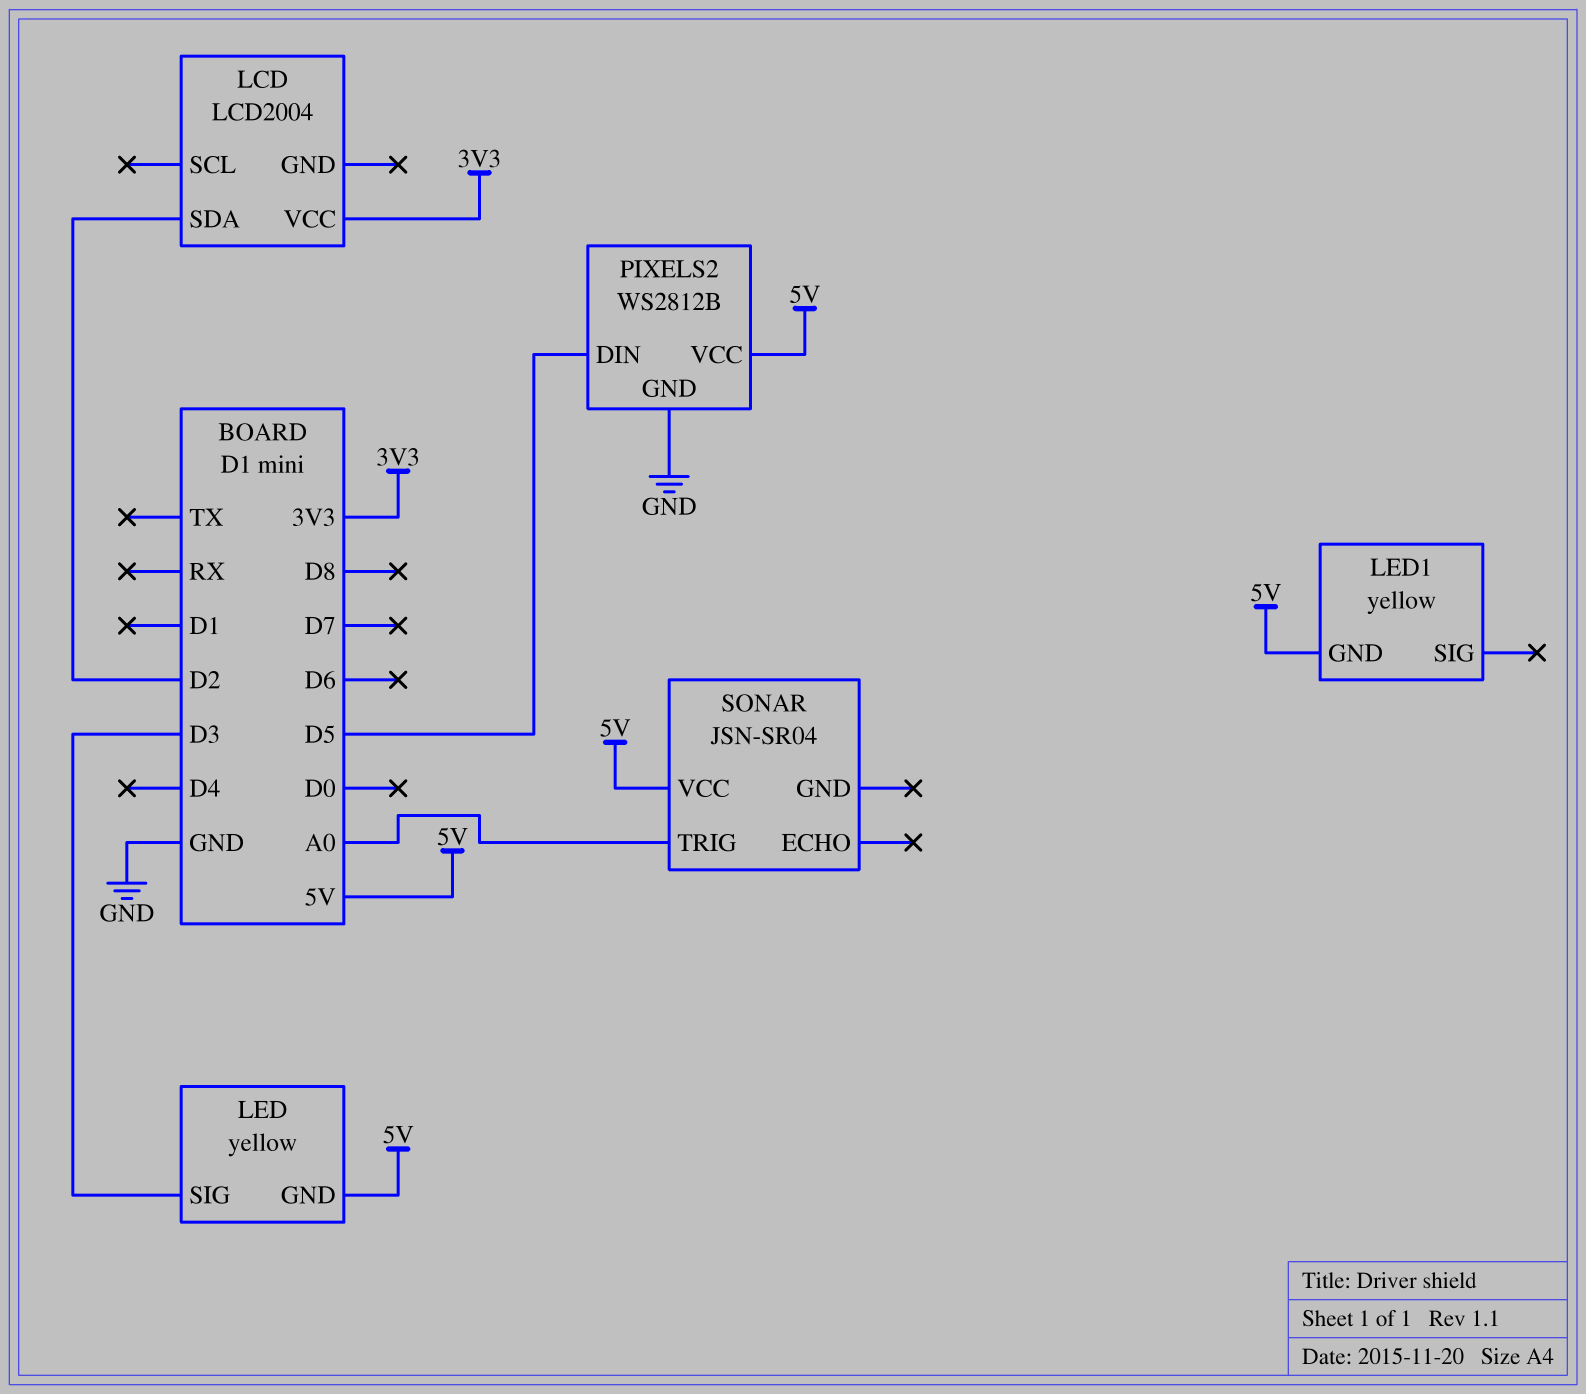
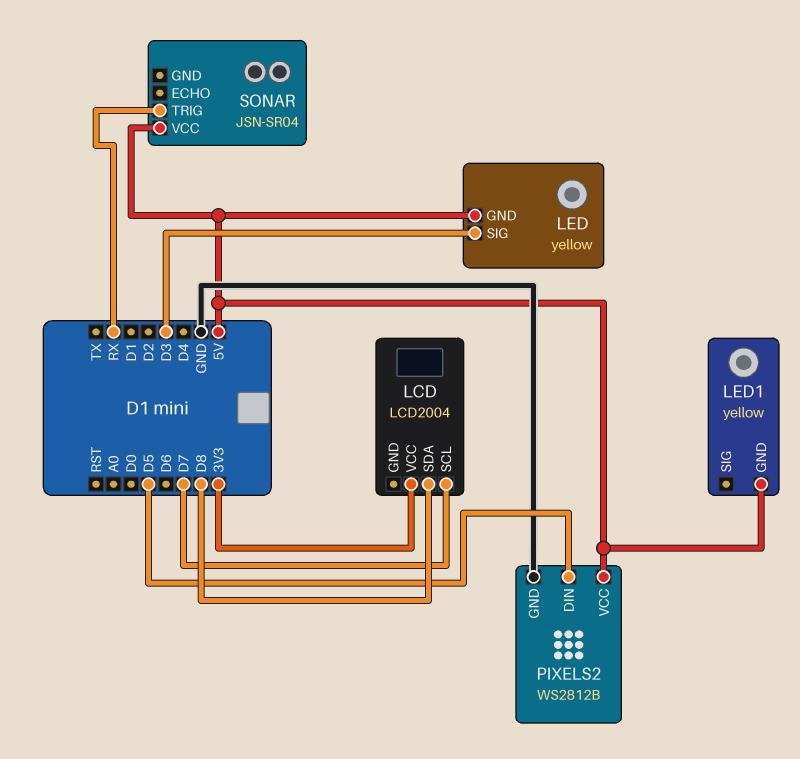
LCD pin SCL: none -> D7
LCD pin SDA: D2 -> D8
SONAR pin TRIG: A0 -> RX

